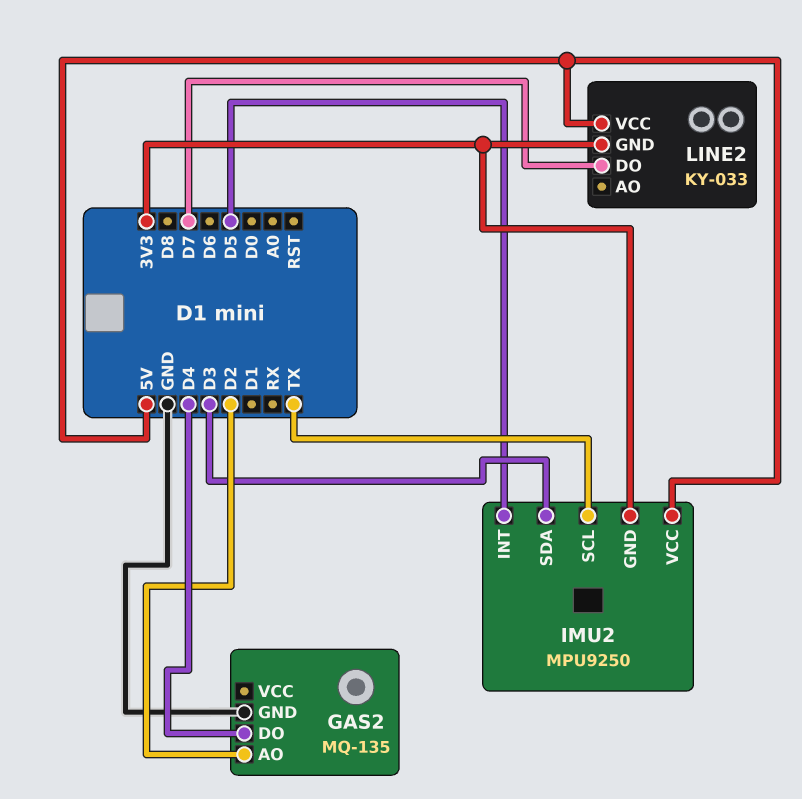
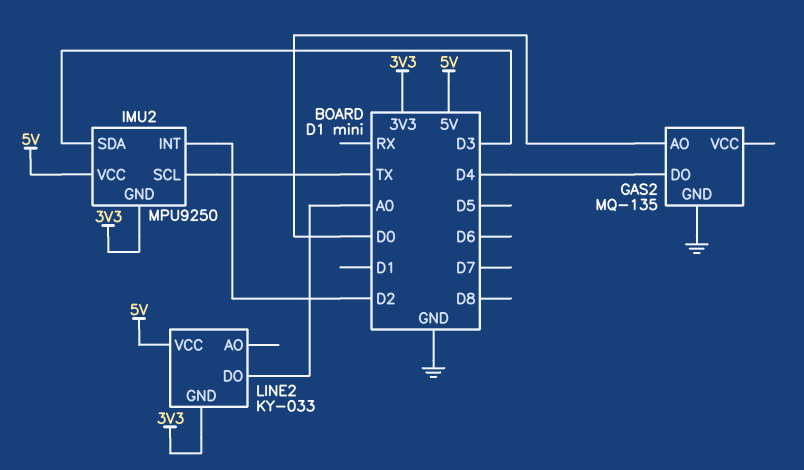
GAS2 pin AO: D2 -> D0
IMU2 pin INT: D5 -> D2
LINE2 pin DO: D7 -> A0

